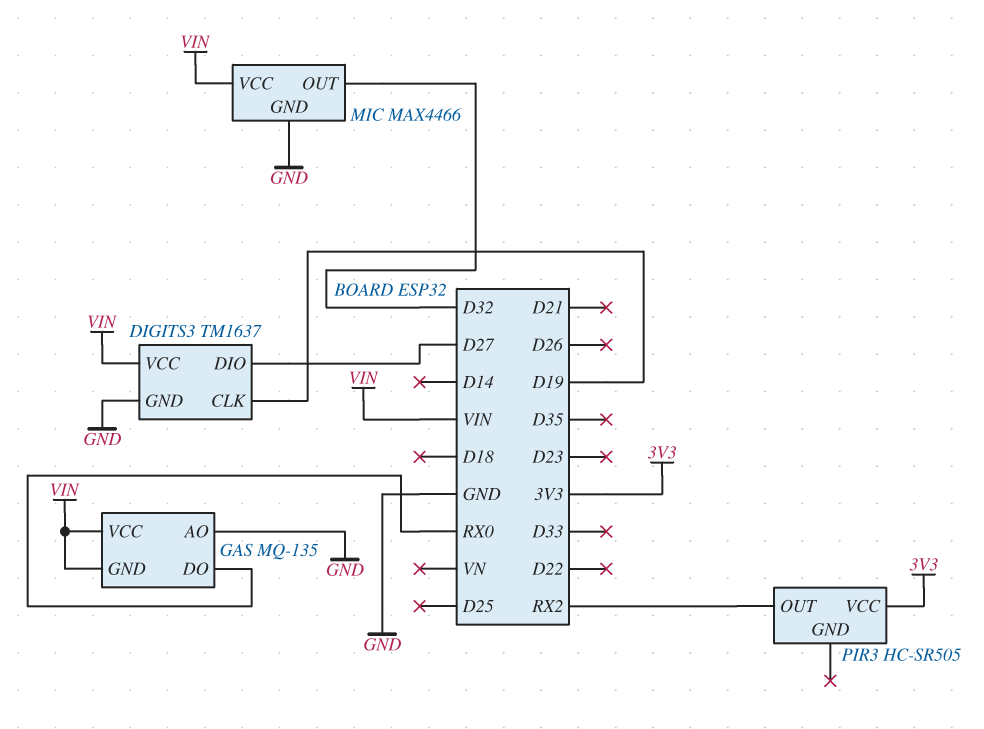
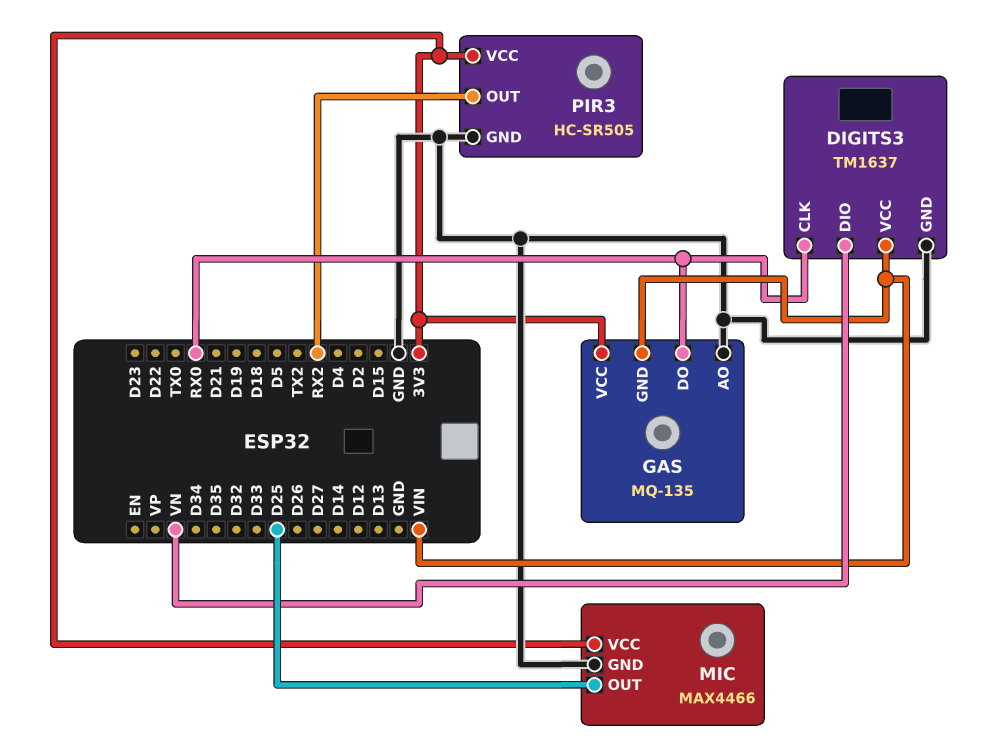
DIGITS3 pin CLK: D19 -> RX0
DIGITS3 pin DIO: D27 -> VN
GAS pin VCC: VIN -> 3V3
MIC pin OUT: D32 -> D25
MIC pin VCC: VIN -> 3V3
PIR3 pin GND: none -> GND

